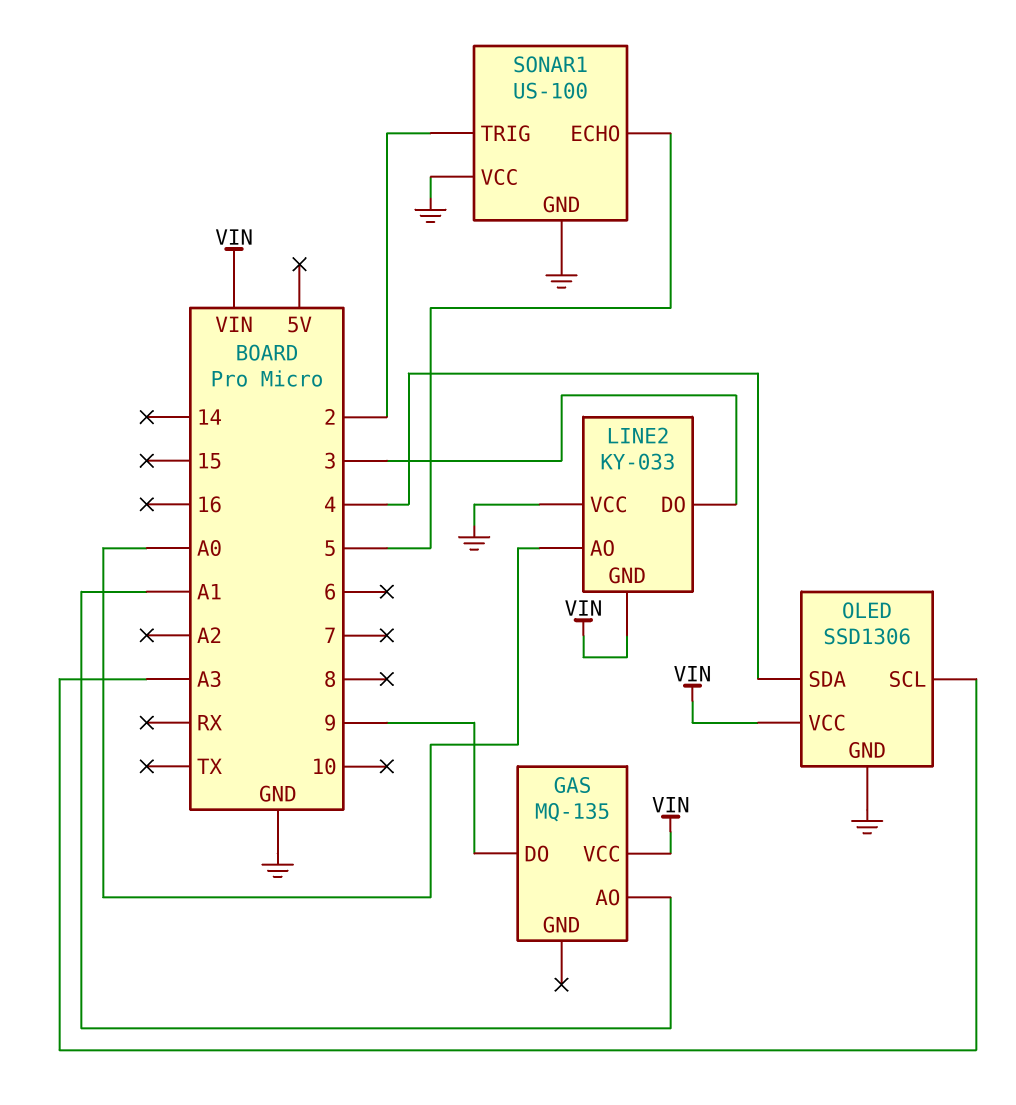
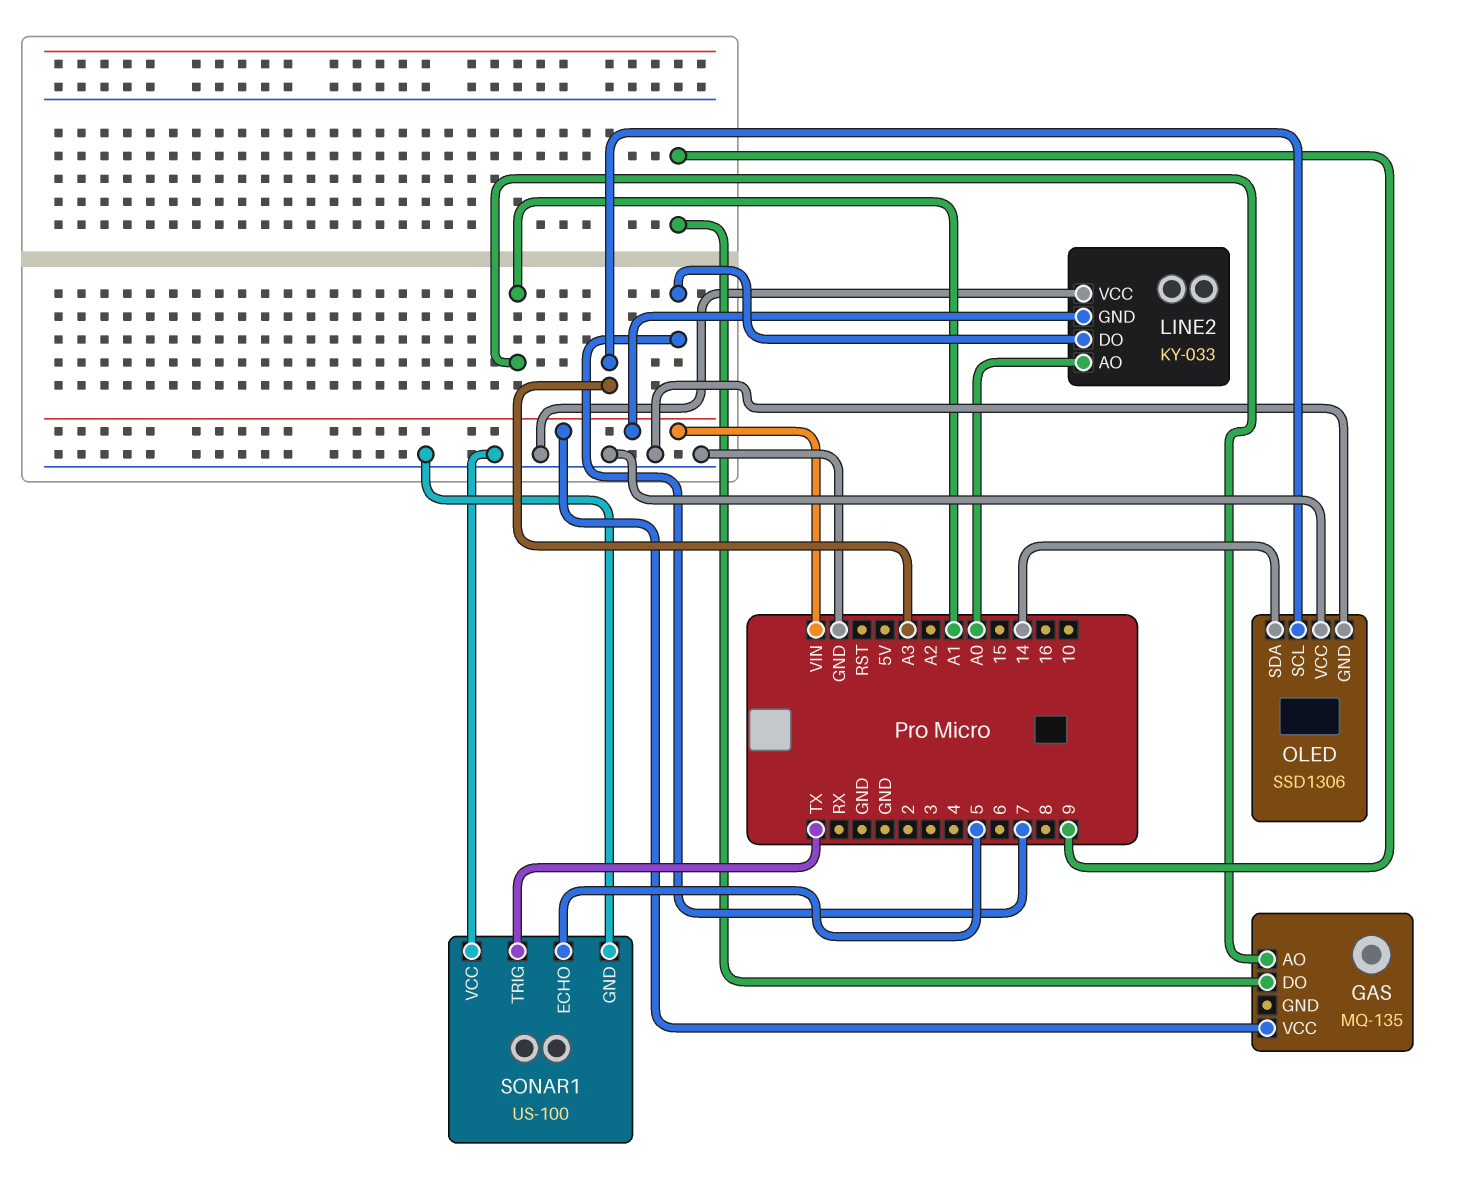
LINE2 pin DO: 3 -> 7
OLED pin SDA: 4 -> 14
OLED pin VCC: VIN -> GND
SONAR1 pin TRIG: 2 -> TX

